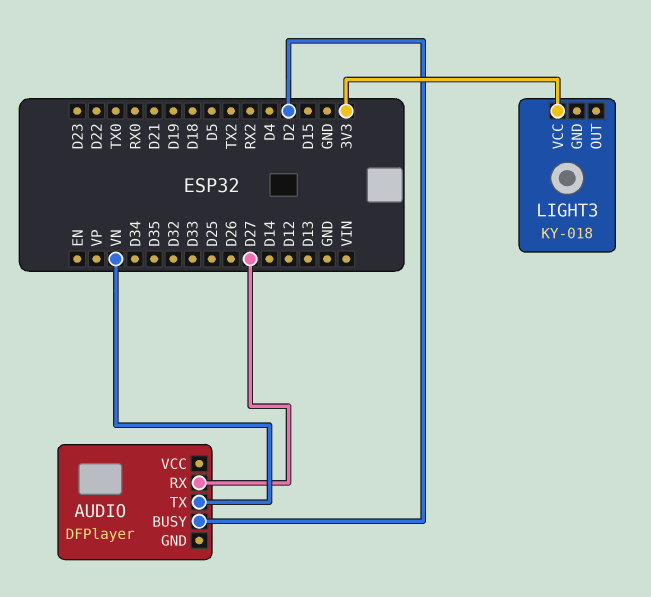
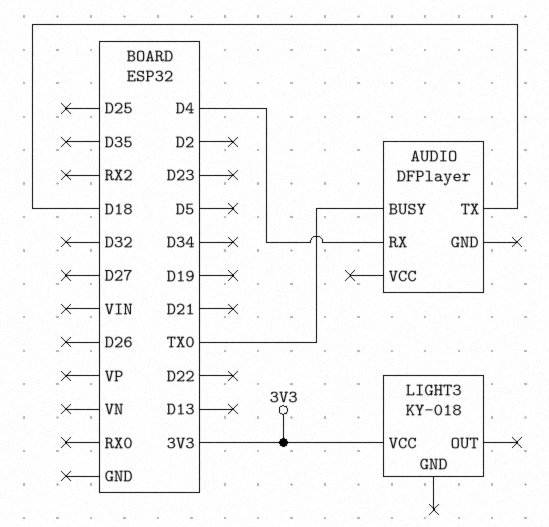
AUDIO pin BUSY: D2 -> TX0
AUDIO pin RX: D27 -> D4
AUDIO pin TX: VN -> D18

